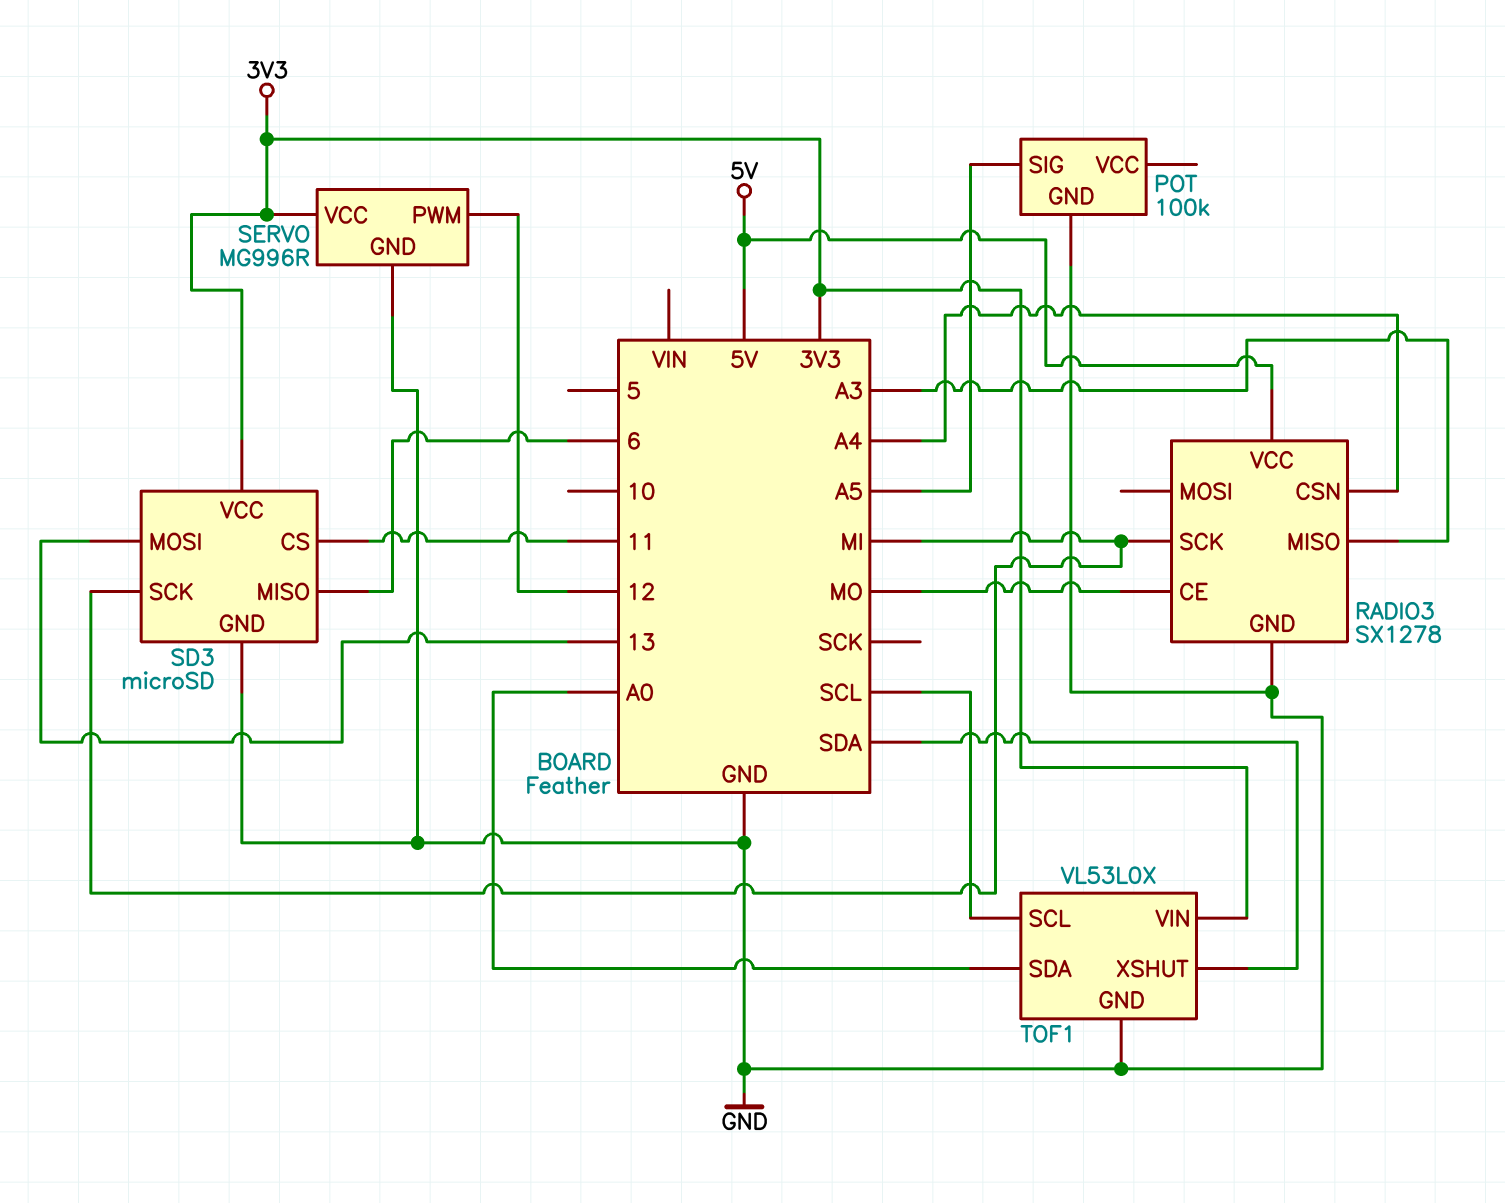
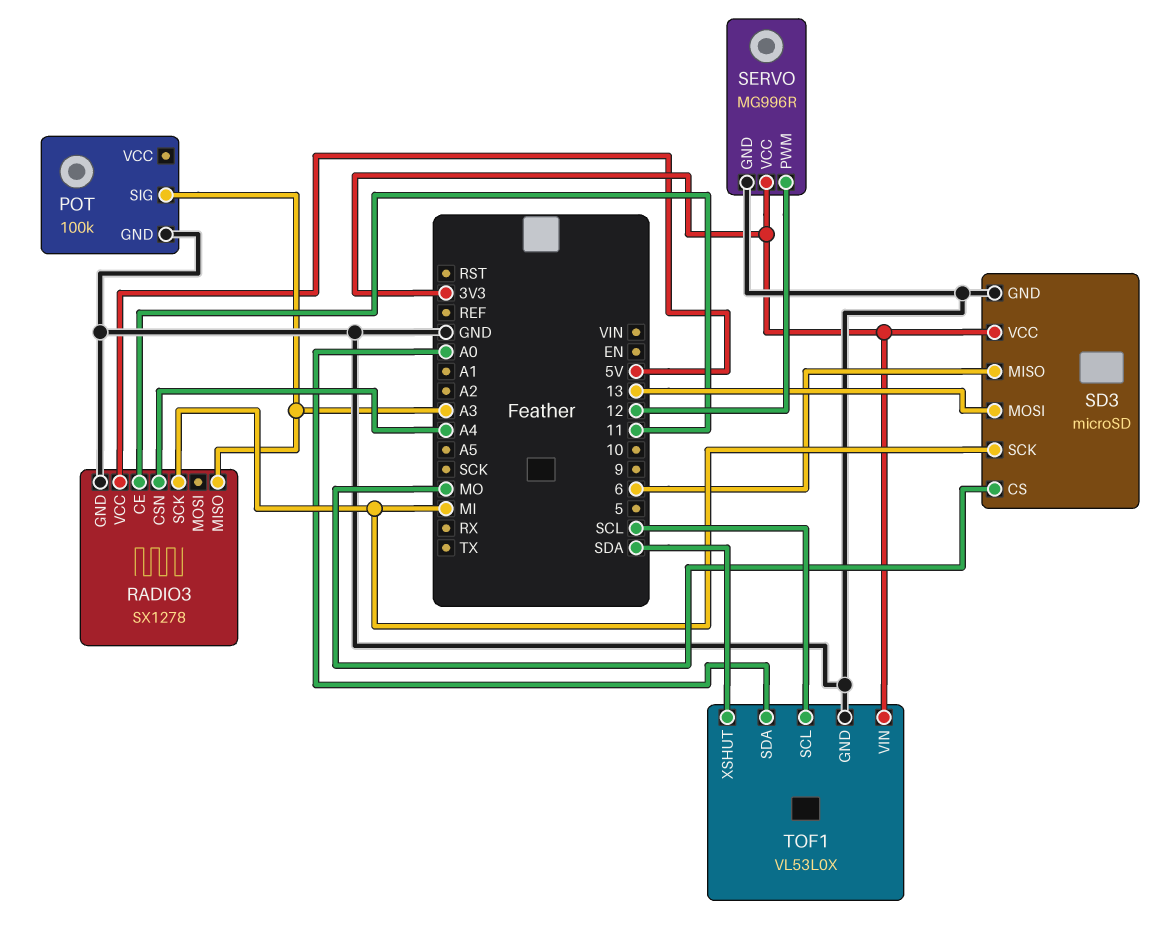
POT pin SIG: A5 -> A3
RADIO3 pin CE: MO -> 11
SD3 pin CS: 11 -> MO

